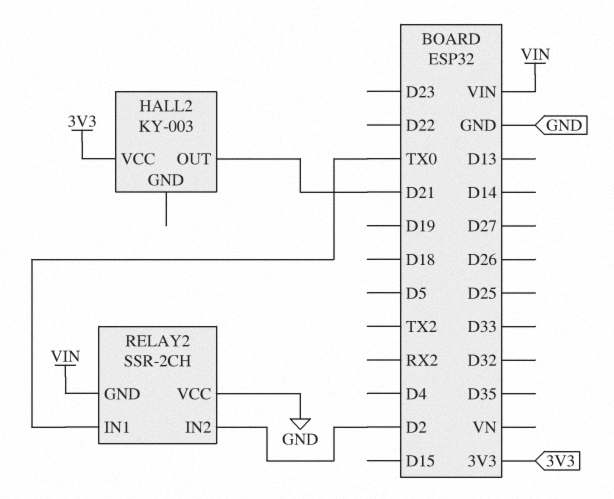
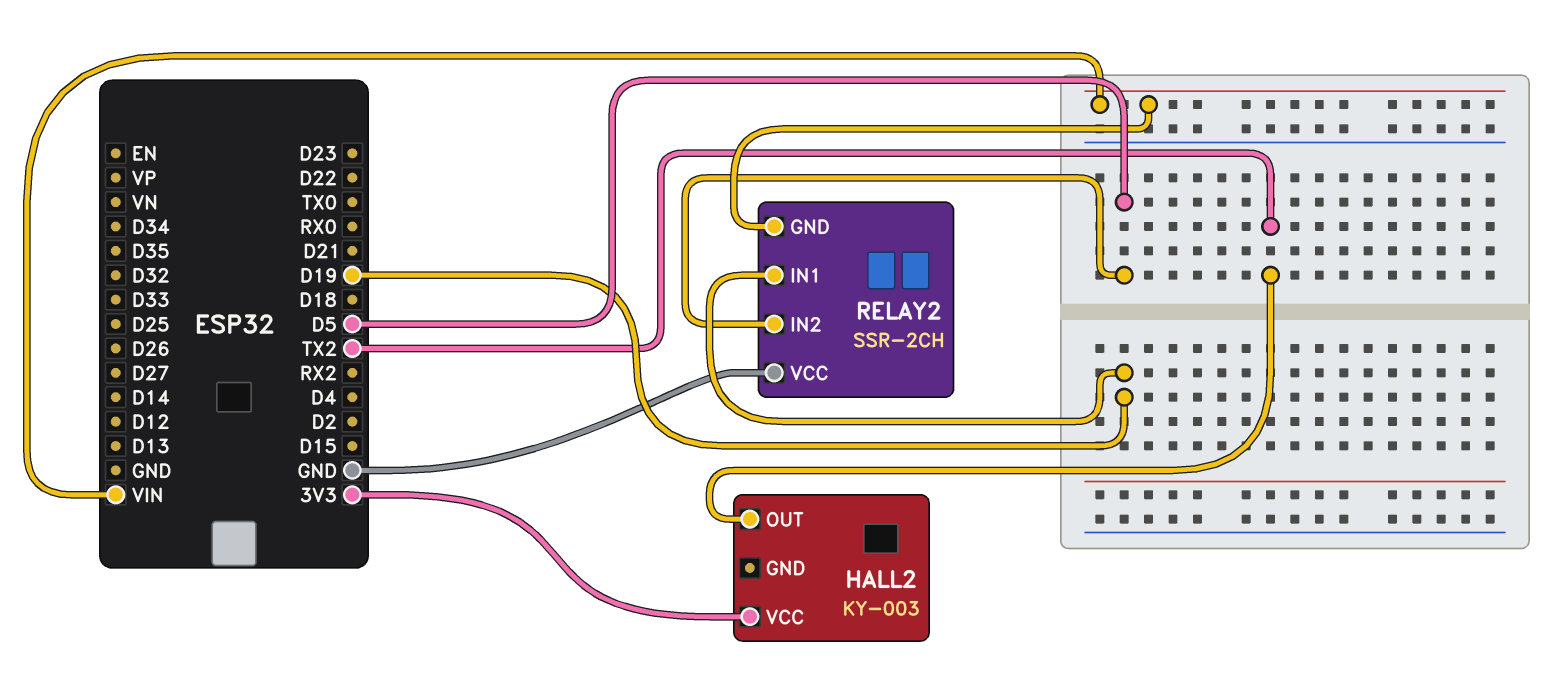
HALL2 pin OUT: D21 -> TX2
RELAY2 pin IN1: TX0 -> D19
RELAY2 pin IN2: D2 -> D5

